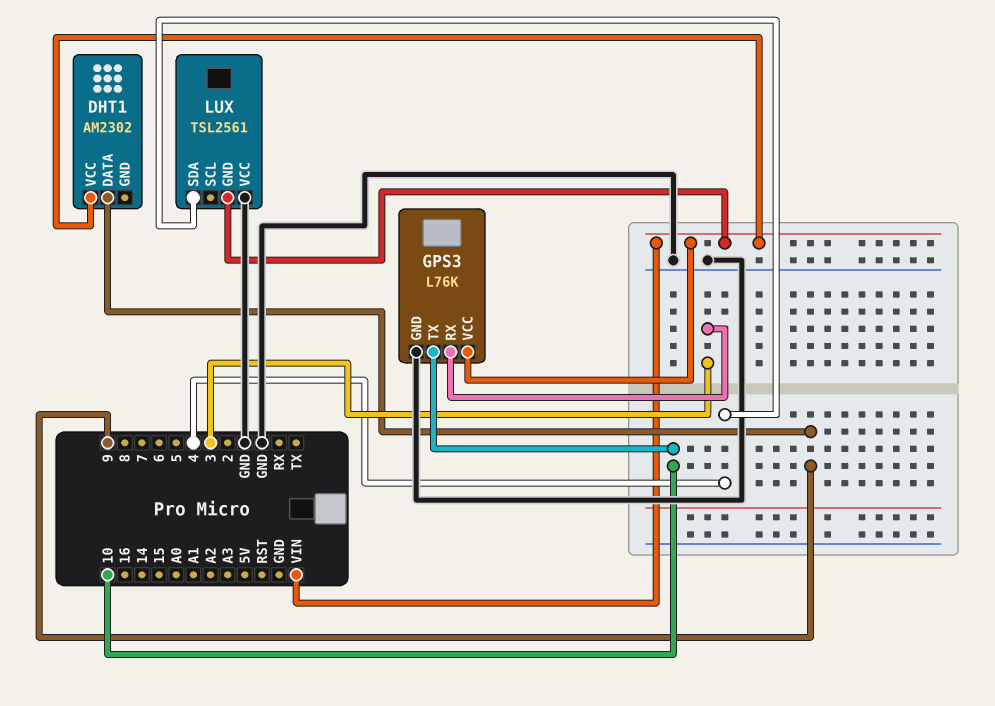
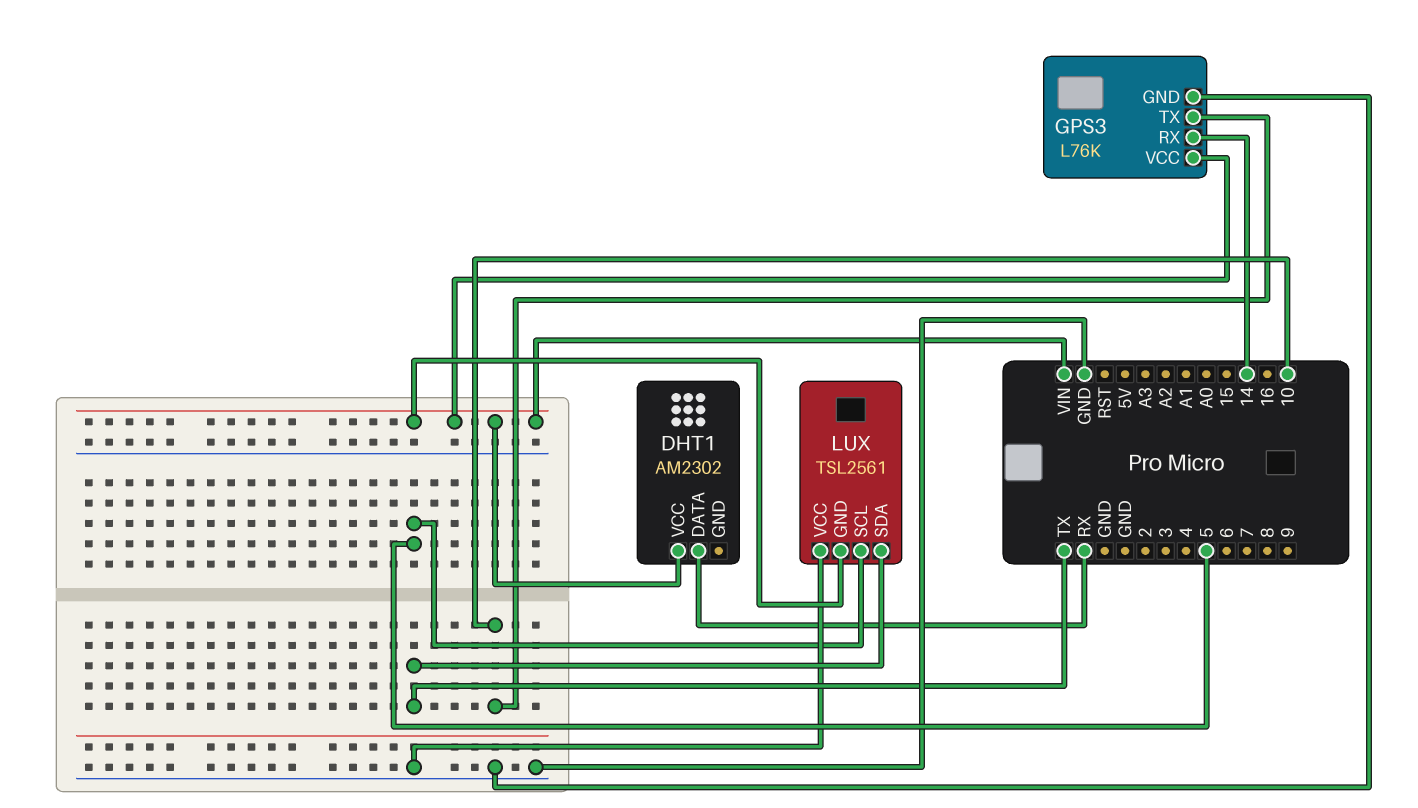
DHT1 pin DATA: 9 -> RX
GPS3 pin RX: 3 -> 14
LUX pin SCL: none -> 5
LUX pin SDA: 4 -> TX

